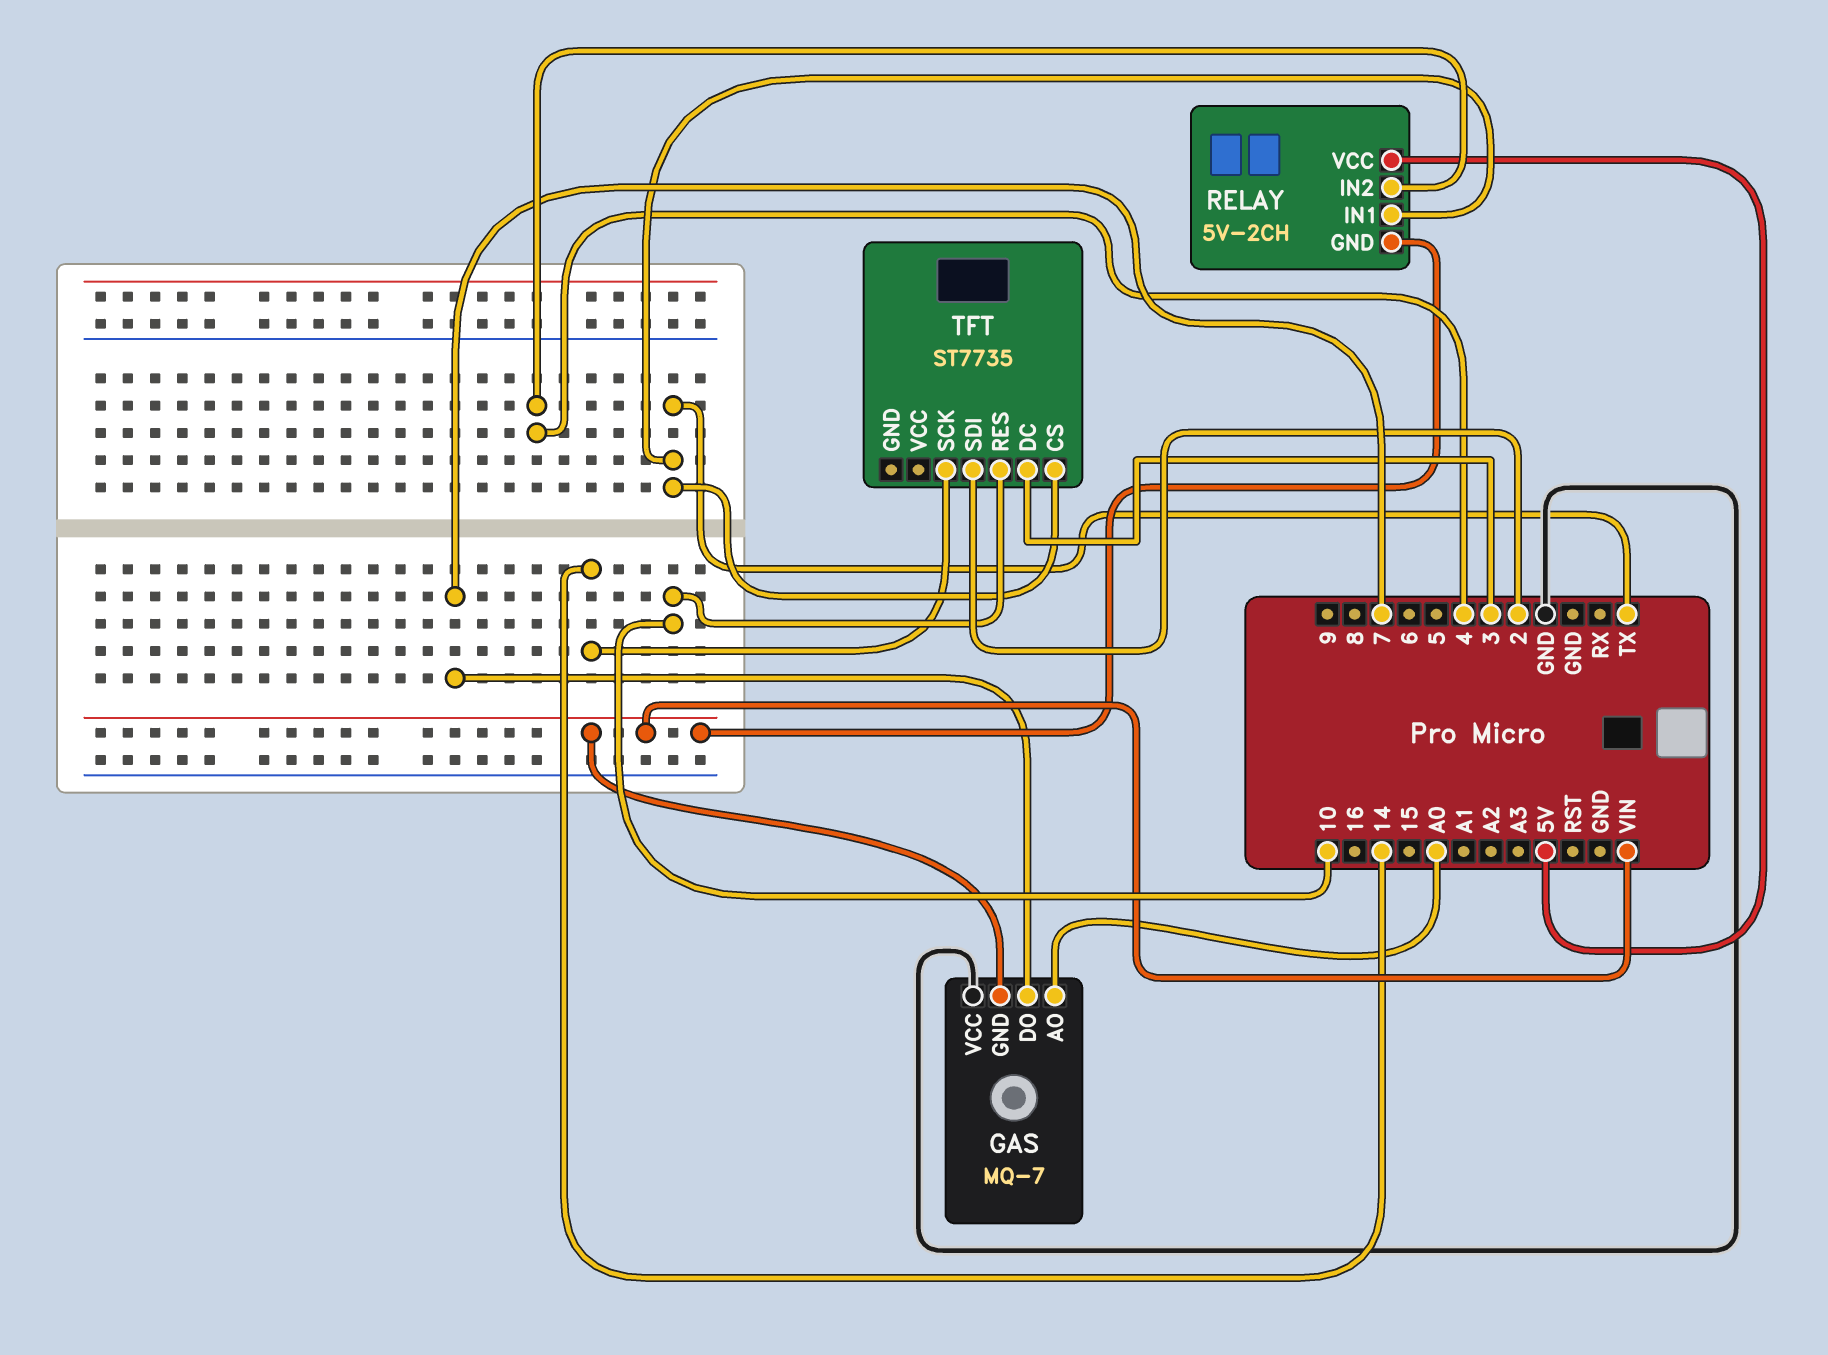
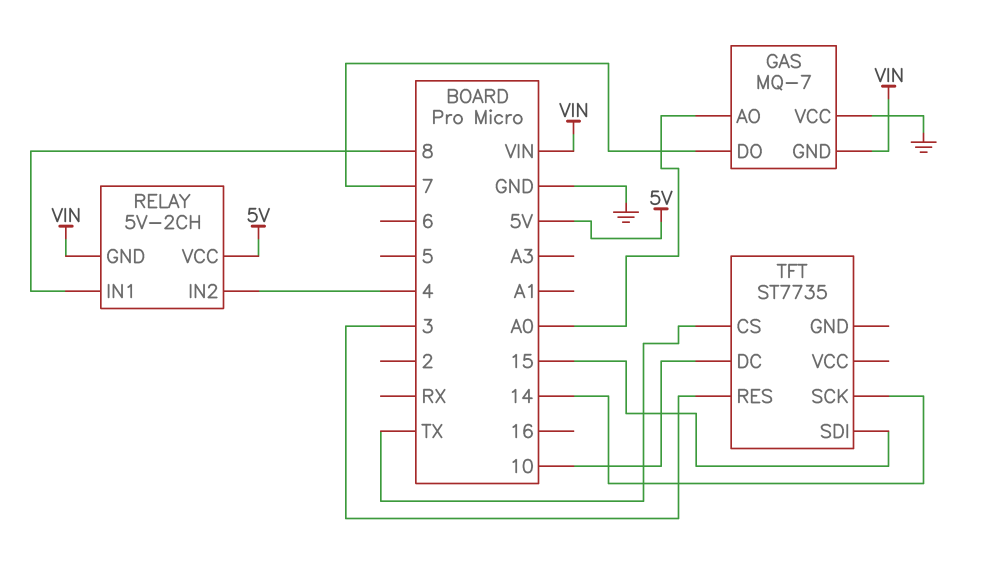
RELAY pin IN1: TX -> 8
TFT pin DC: 3 -> 10
TFT pin RES: 10 -> 3
TFT pin SDI: 2 -> 15

